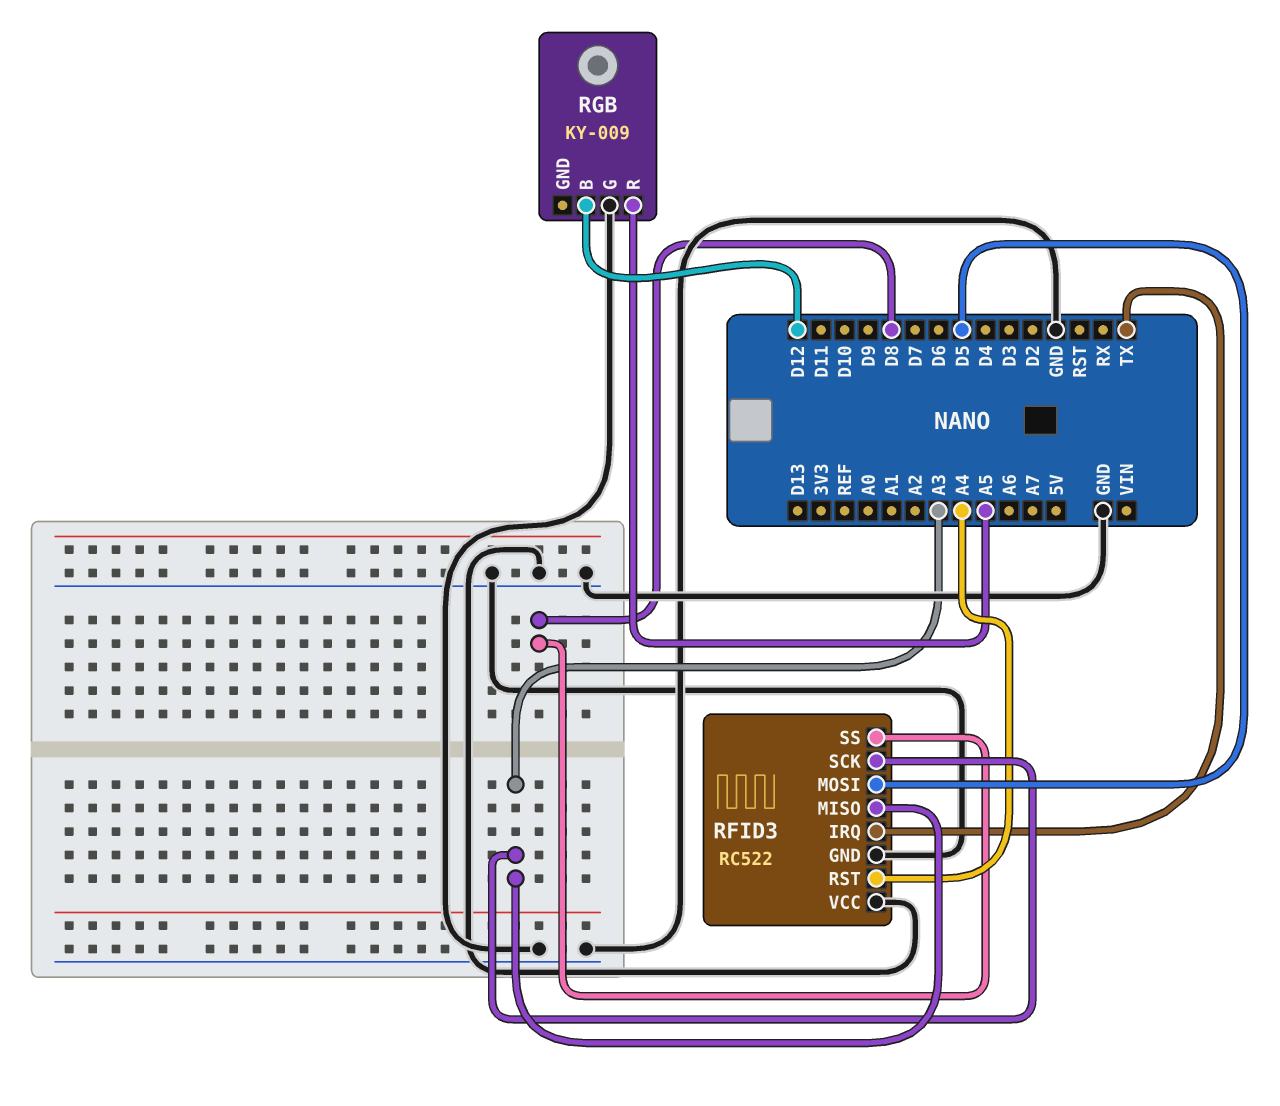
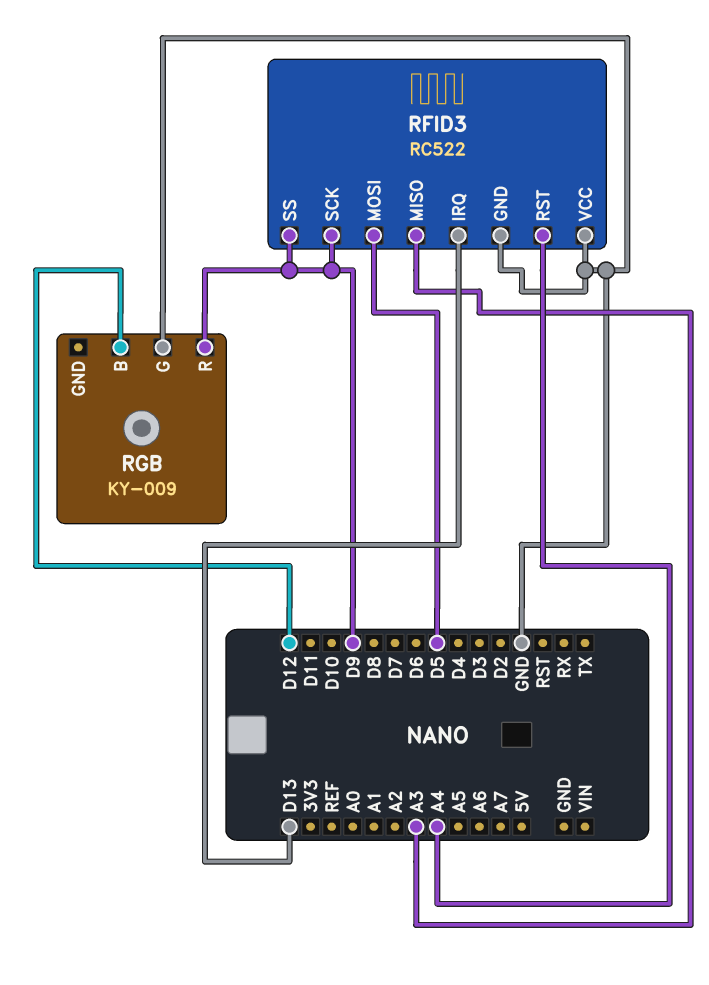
RFID3 pin IRQ: TX -> D13
RFID3 pin SCK: A3 -> D9
RFID3 pin SS: D8 -> D9
RGB pin R: A5 -> D9

